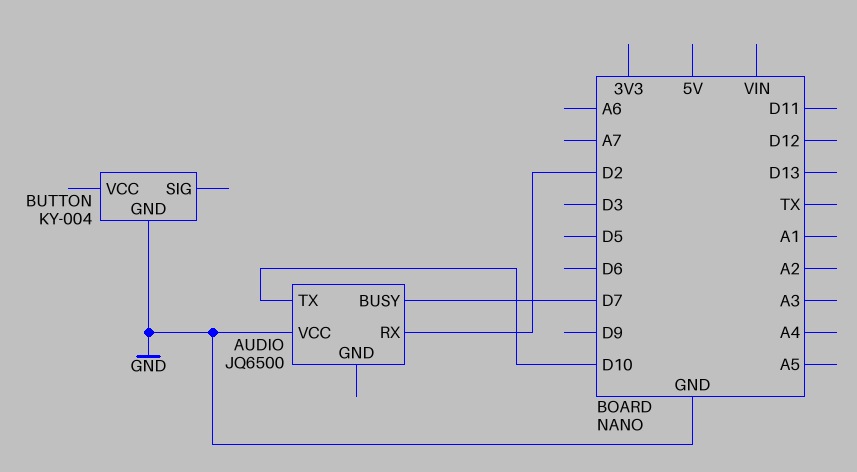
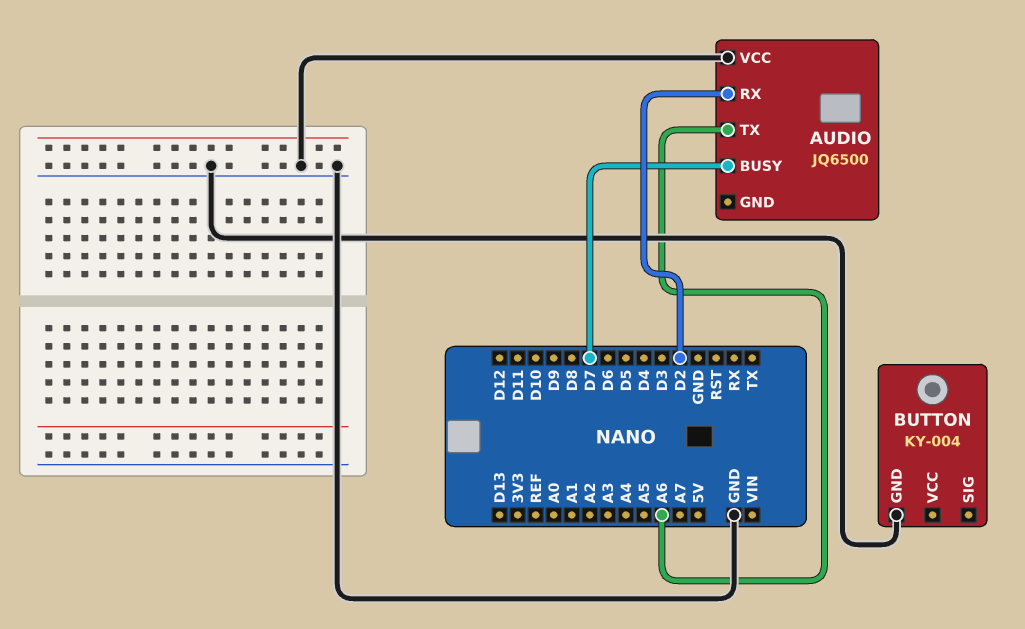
AUDIO pin TX: D10 -> A6

